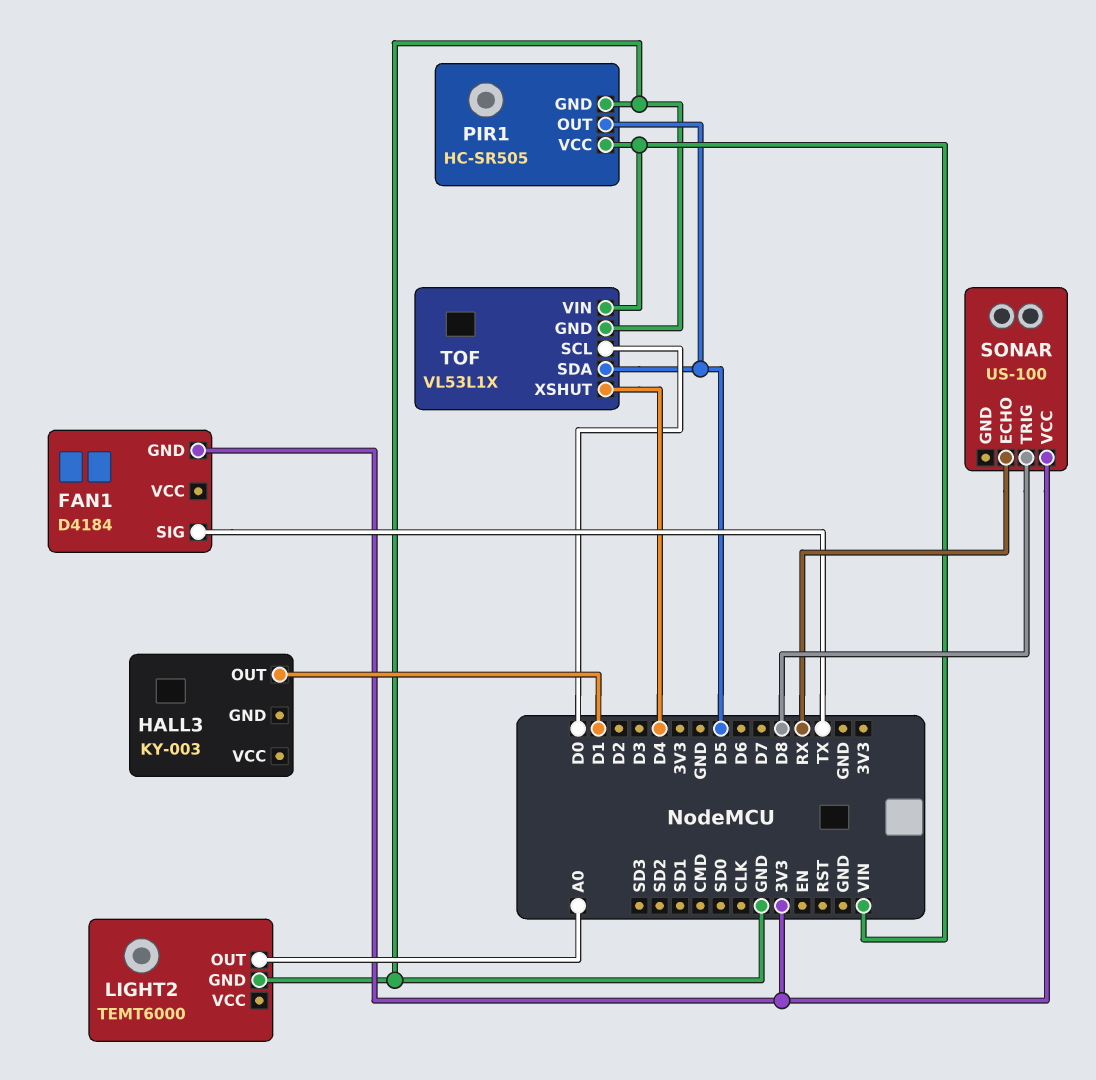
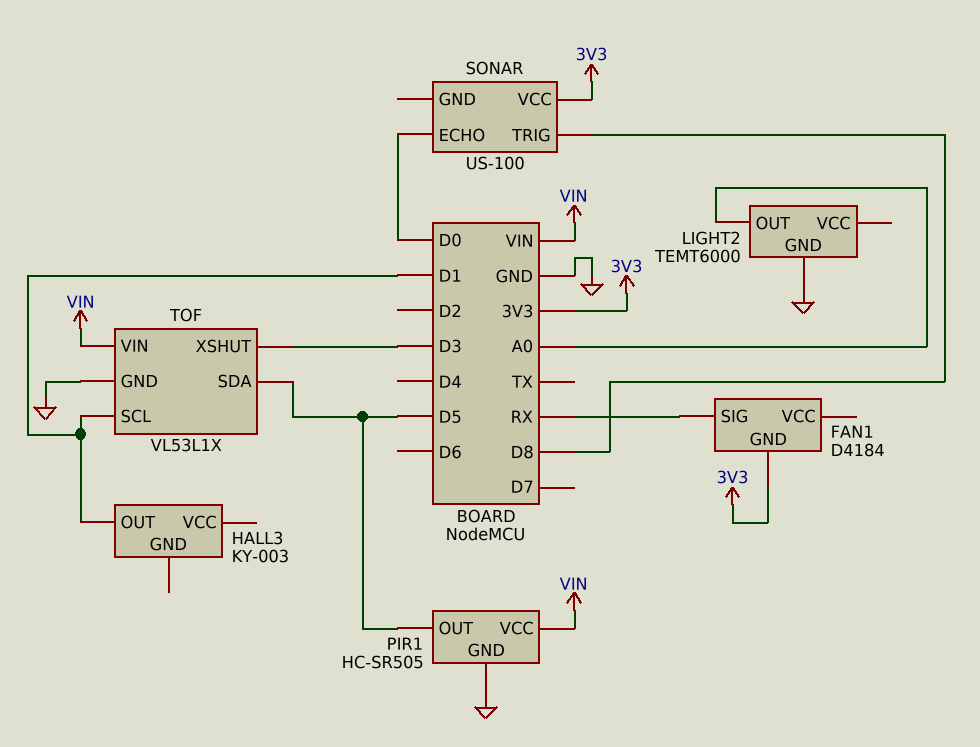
FAN1 pin SIG: TX -> RX
SONAR pin ECHO: RX -> D0
TOF pin SCL: D0 -> D1
TOF pin XSHUT: D4 -> D3

